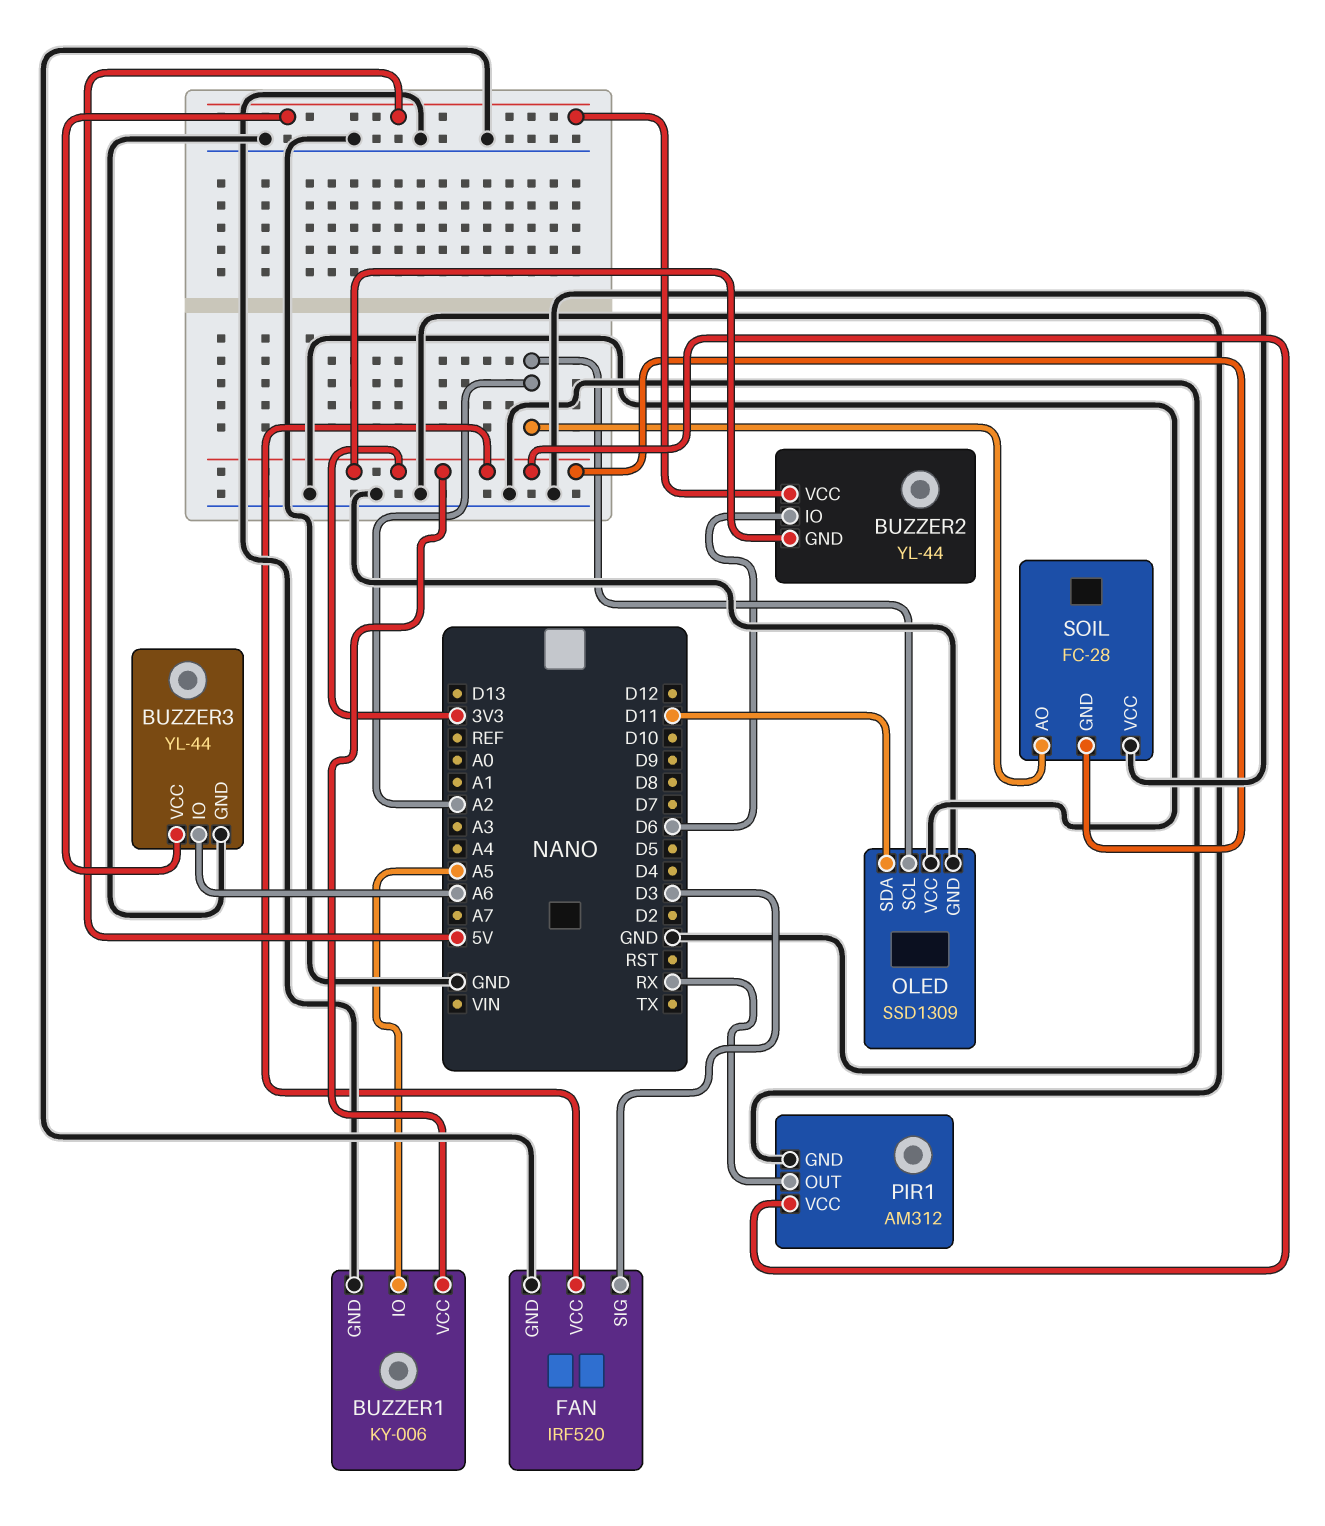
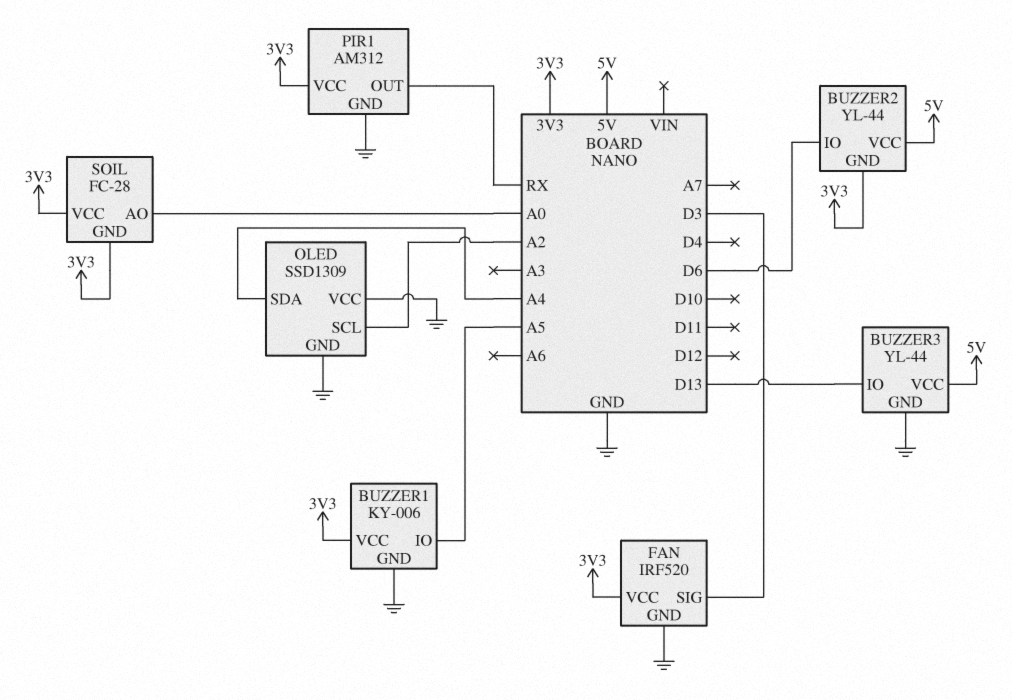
BUZZER3 pin IO: A6 -> D13
OLED pin SDA: D11 -> A4
SOIL pin AO: A2 -> A0
SOIL pin VCC: GND -> 3V3

